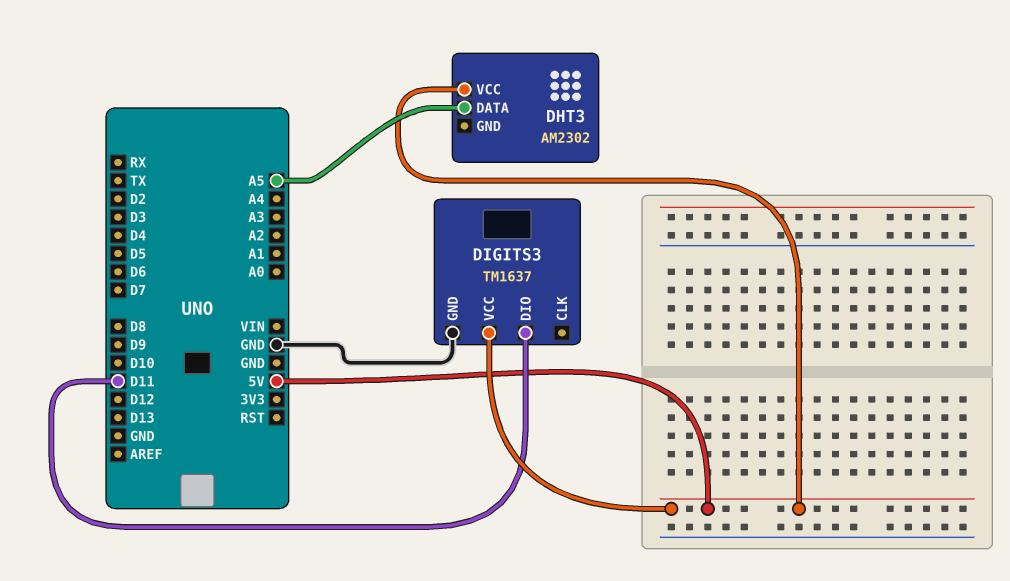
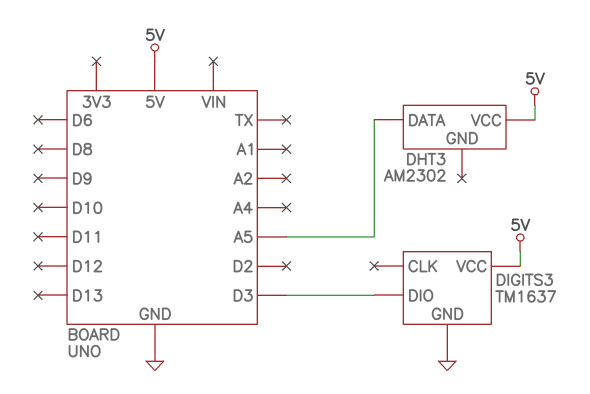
DIGITS3 pin DIO: D11 -> D3

